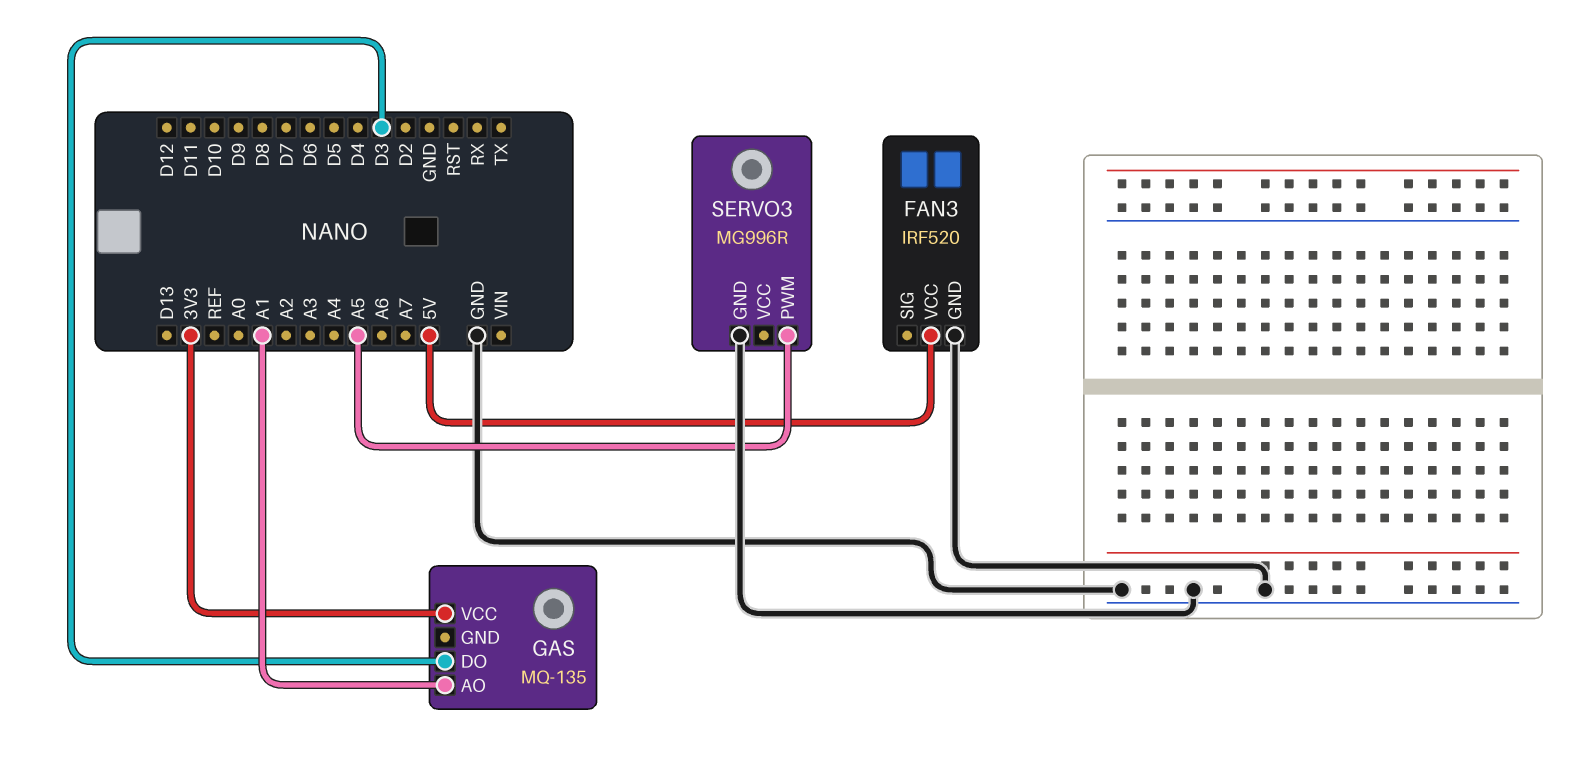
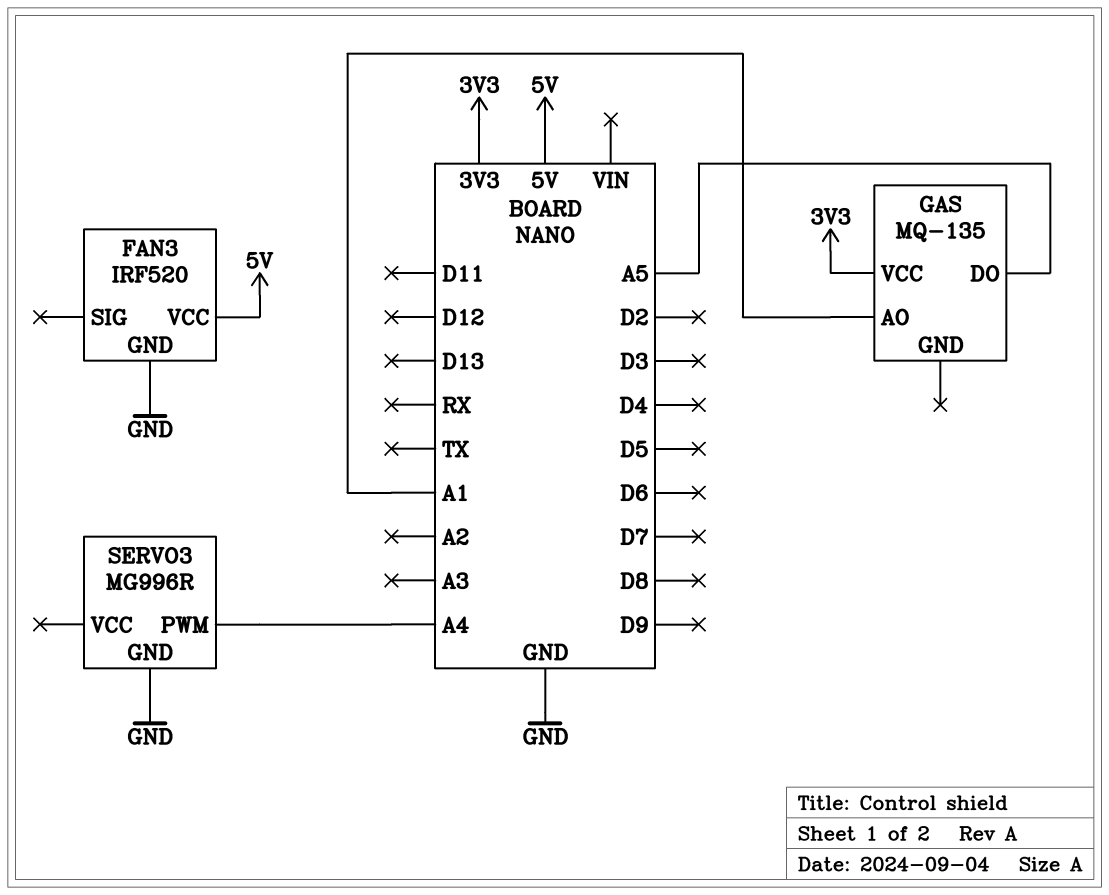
GAS pin DO: D3 -> A5
SERVO3 pin PWM: A5 -> A4

